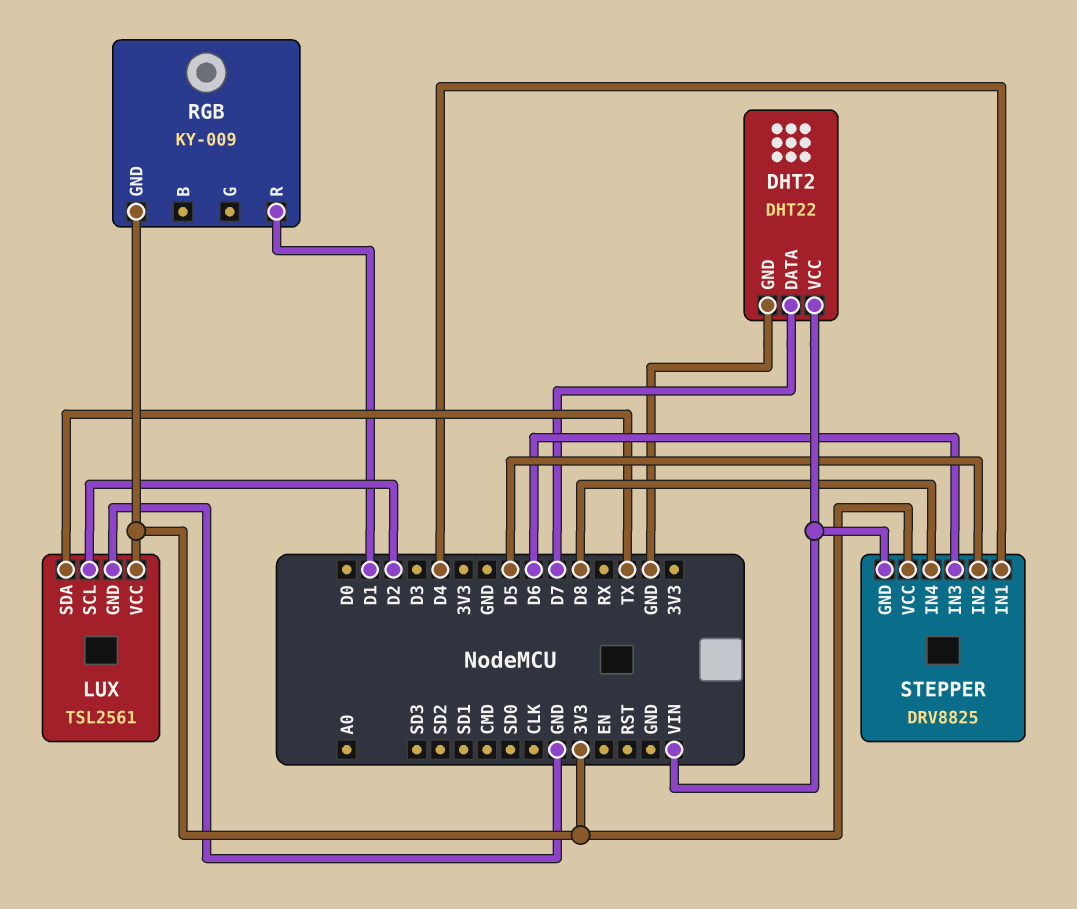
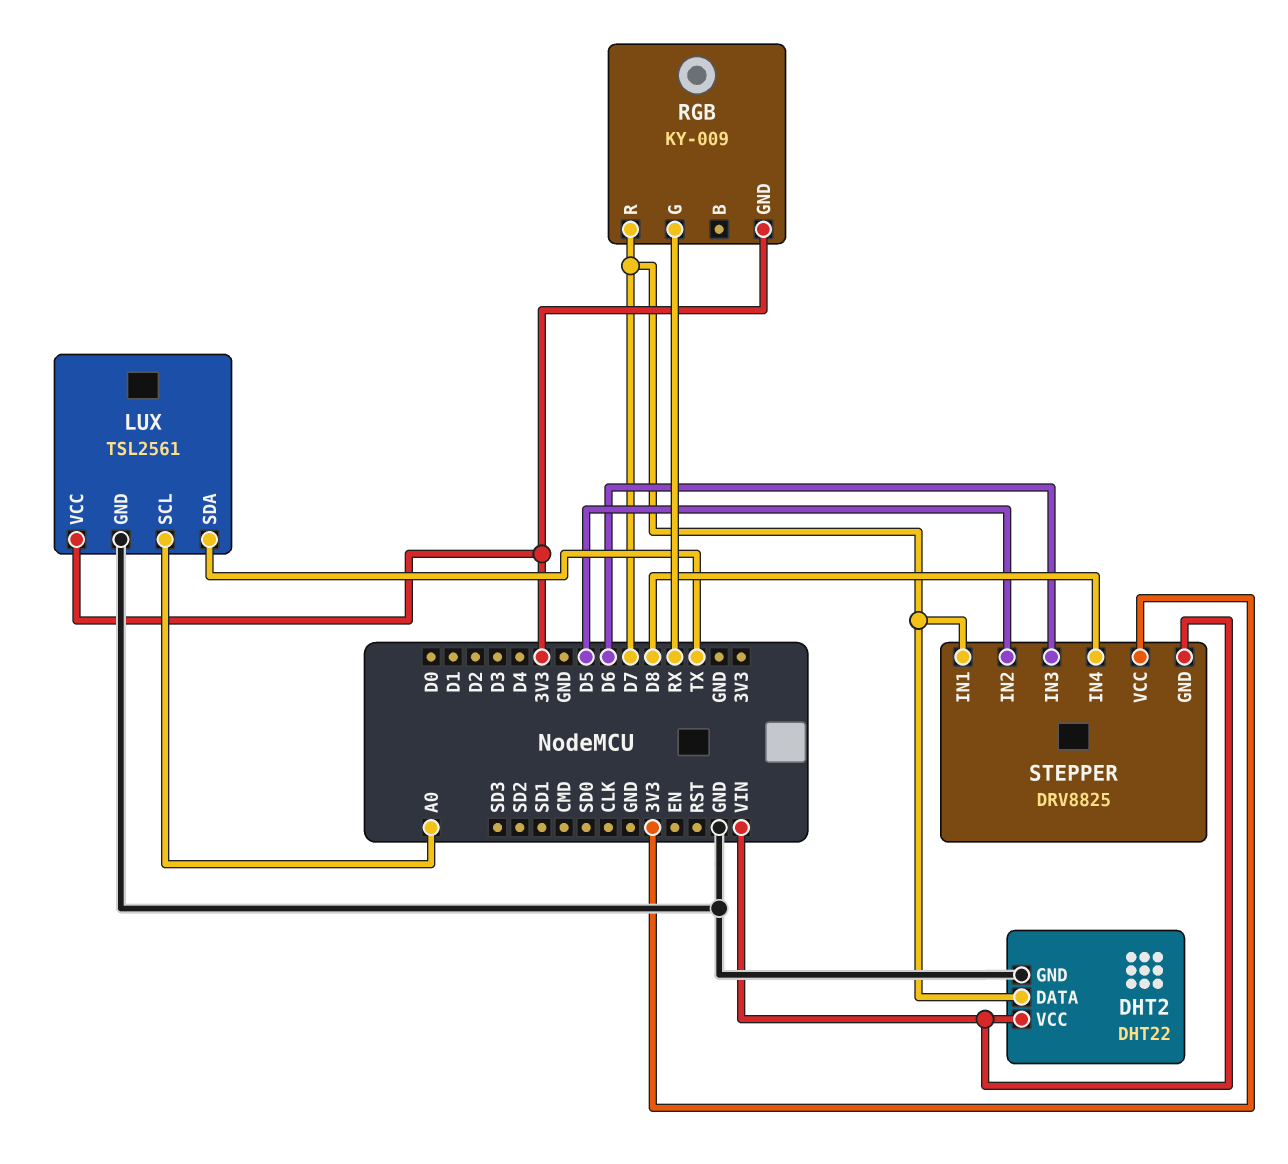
LUX pin SCL: D2 -> A0
RGB pin G: none -> RX
RGB pin R: D1 -> D7
STEPPER pin IN1: D4 -> D7

